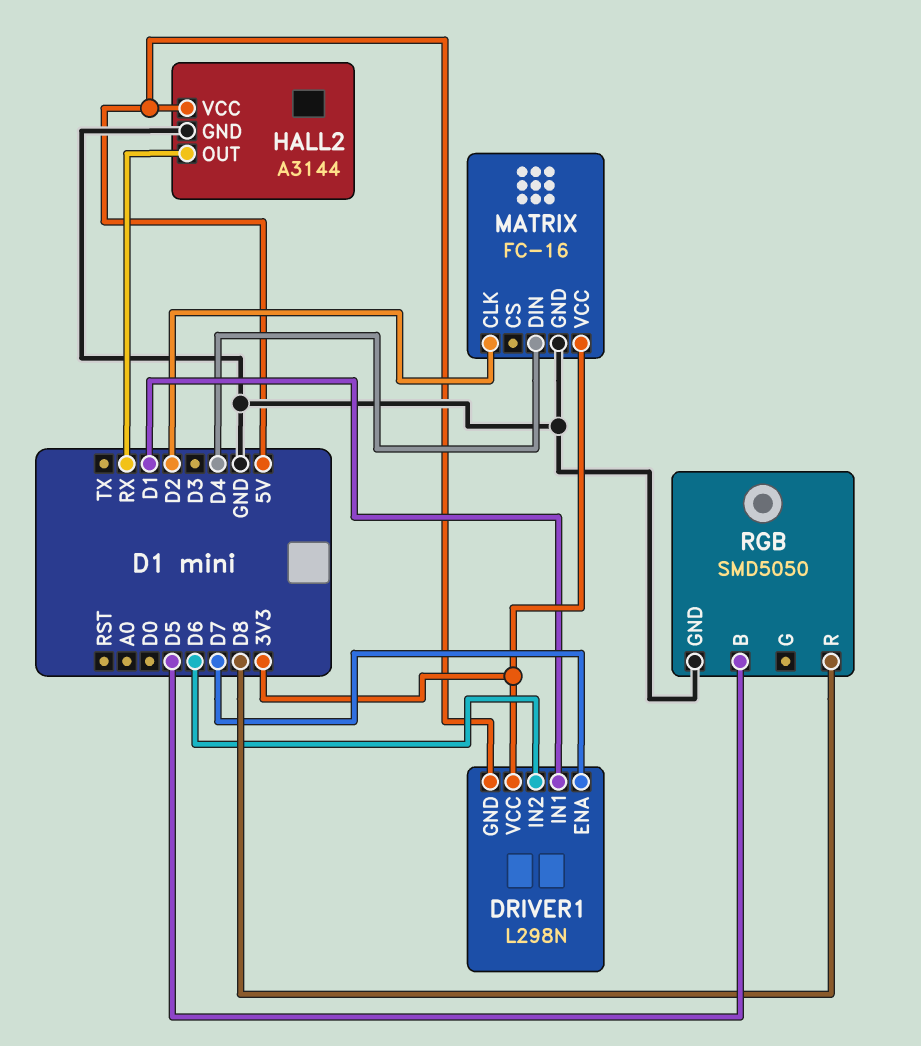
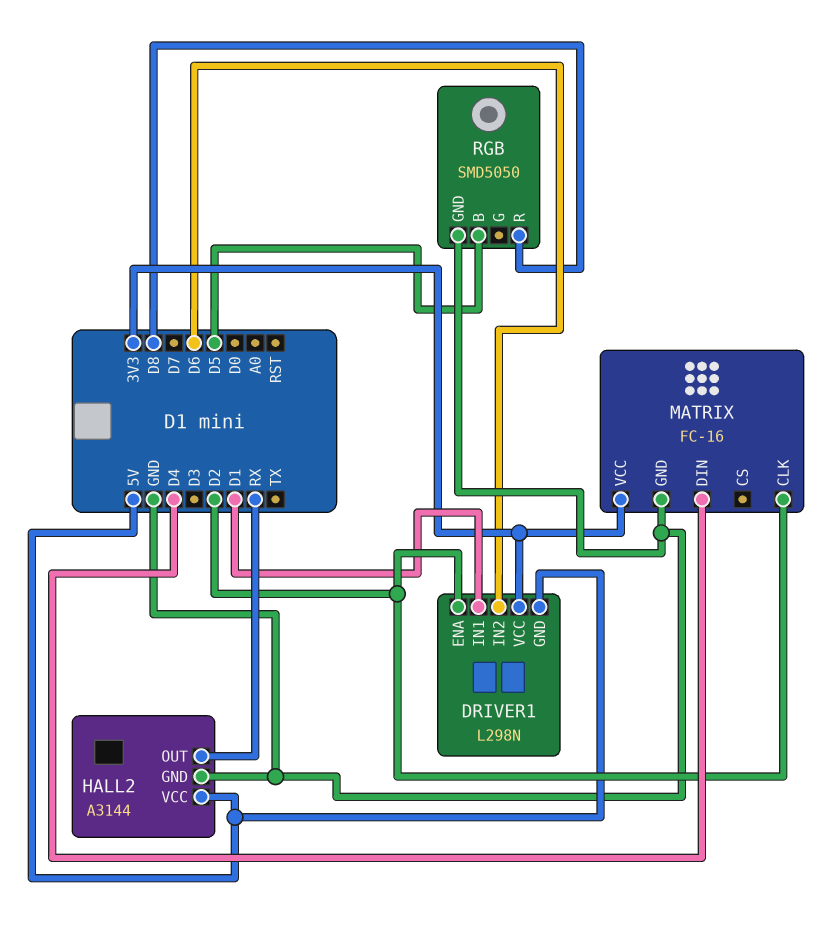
DRIVER1 pin ENA: D7 -> D2

